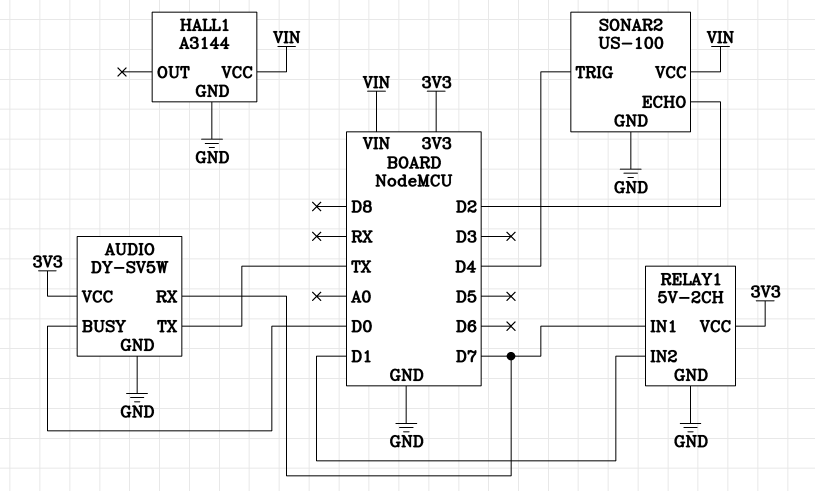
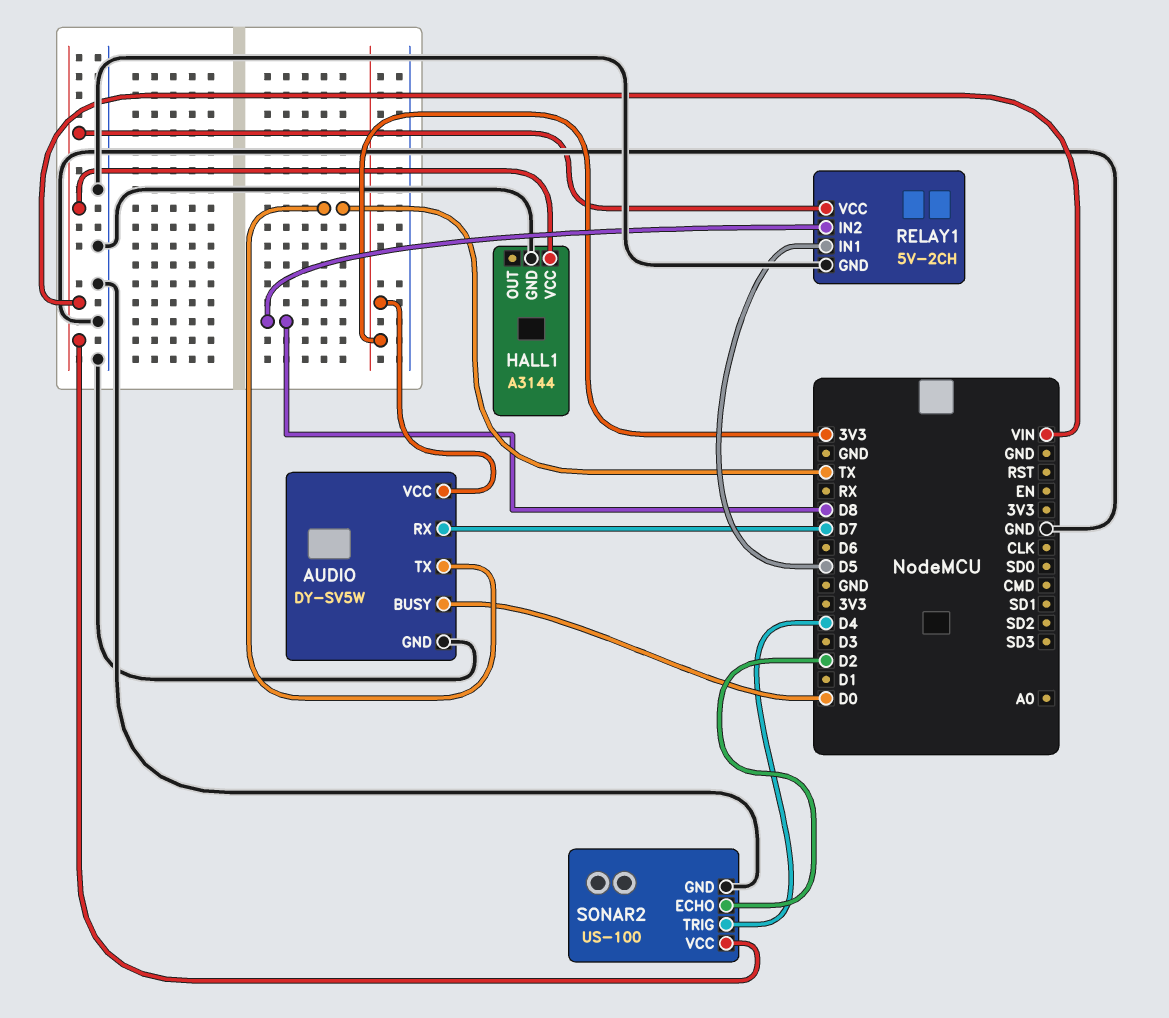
RELAY1 pin IN1: D7 -> D5
RELAY1 pin IN2: D1 -> D8
RELAY1 pin VCC: 3V3 -> VIN

